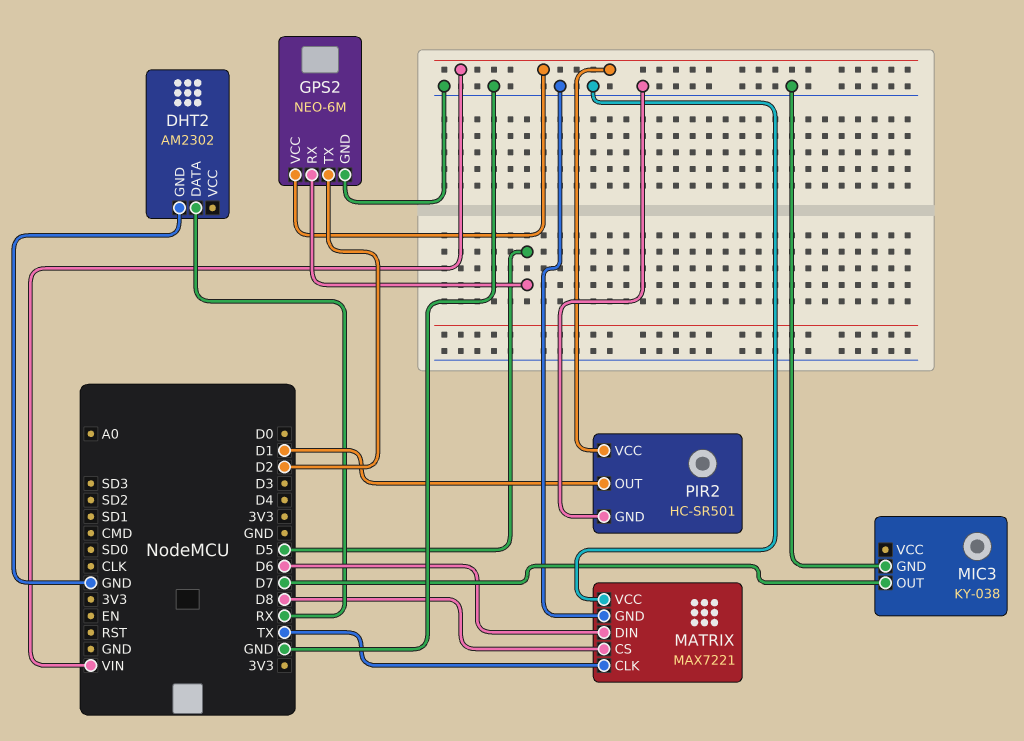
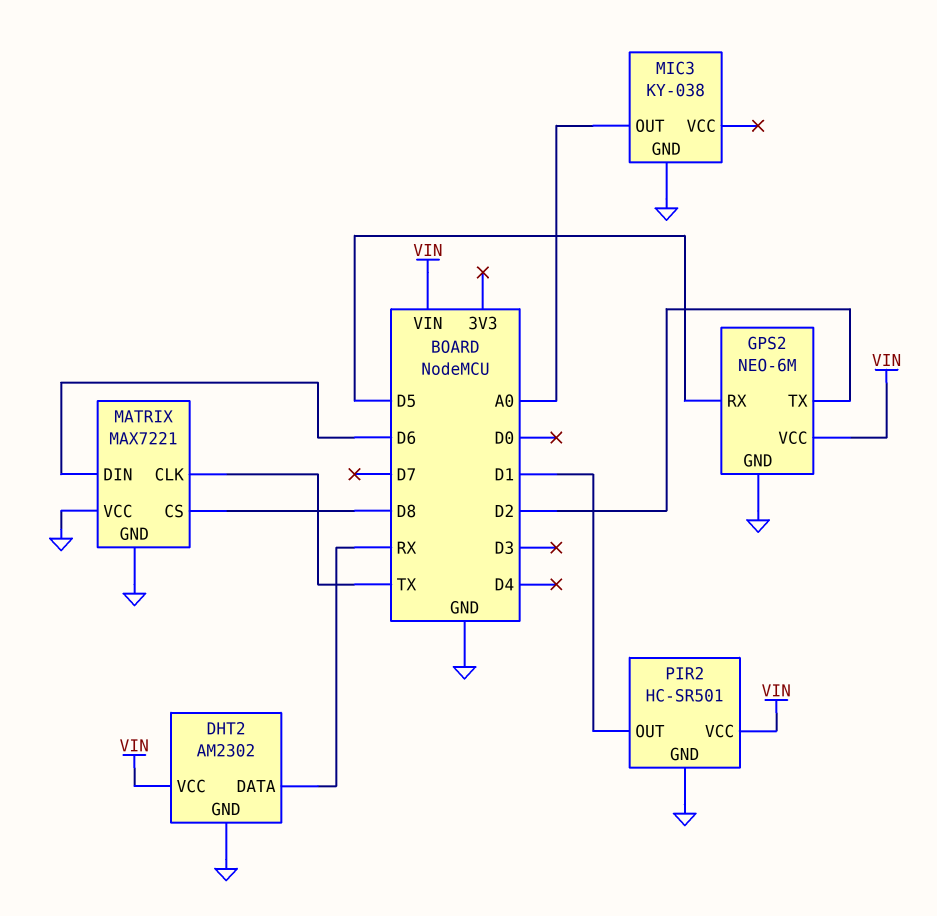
DHT2 pin VCC: none -> VIN
MIC3 pin OUT: D7 -> A0

